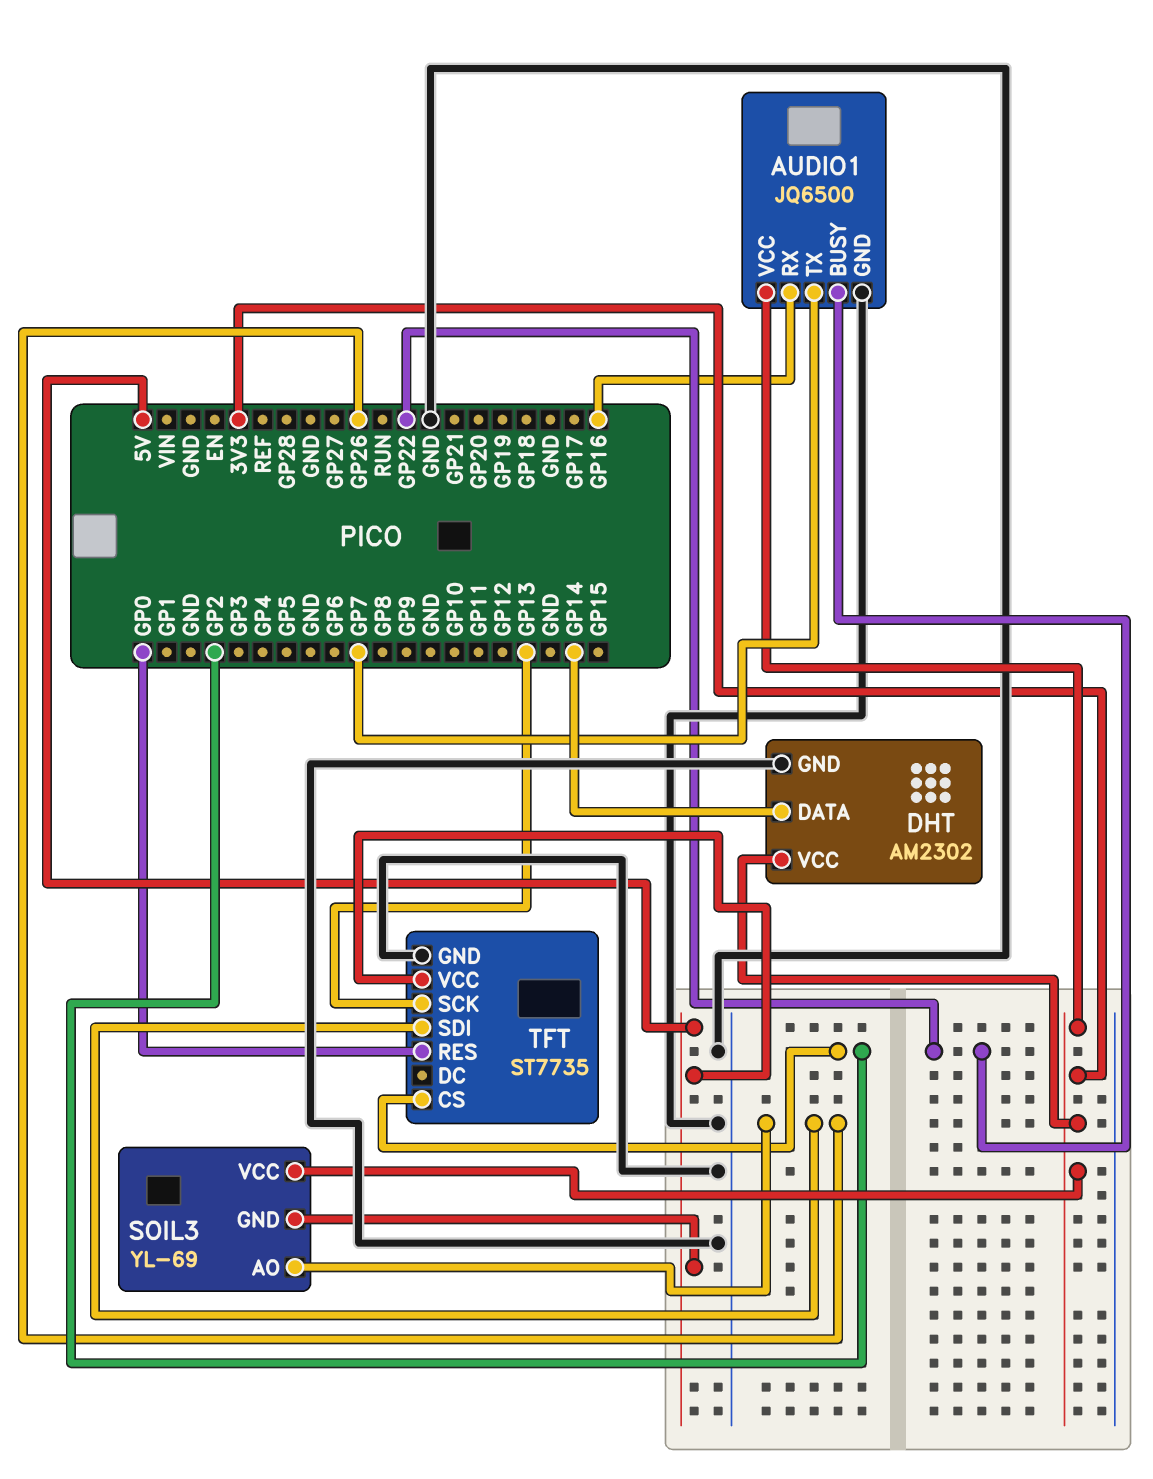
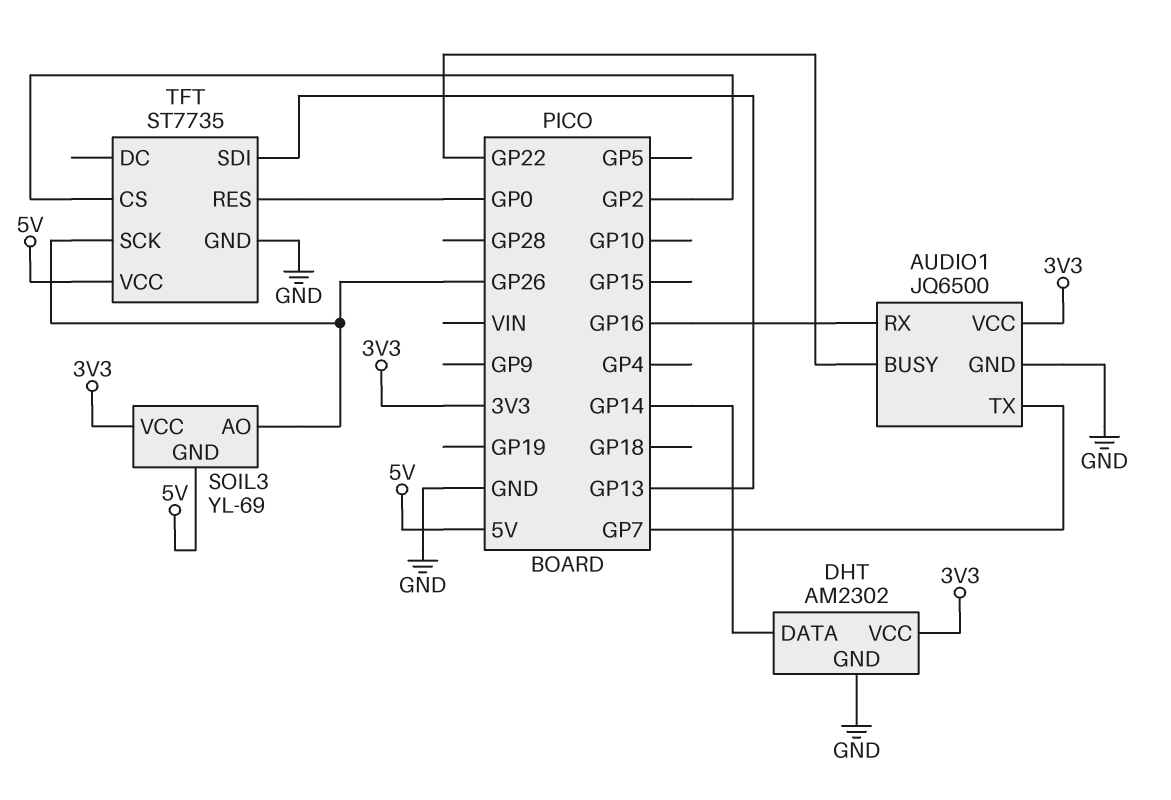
TFT pin SCK: GP13 -> GP26
TFT pin SDI: GP26 -> GP13

